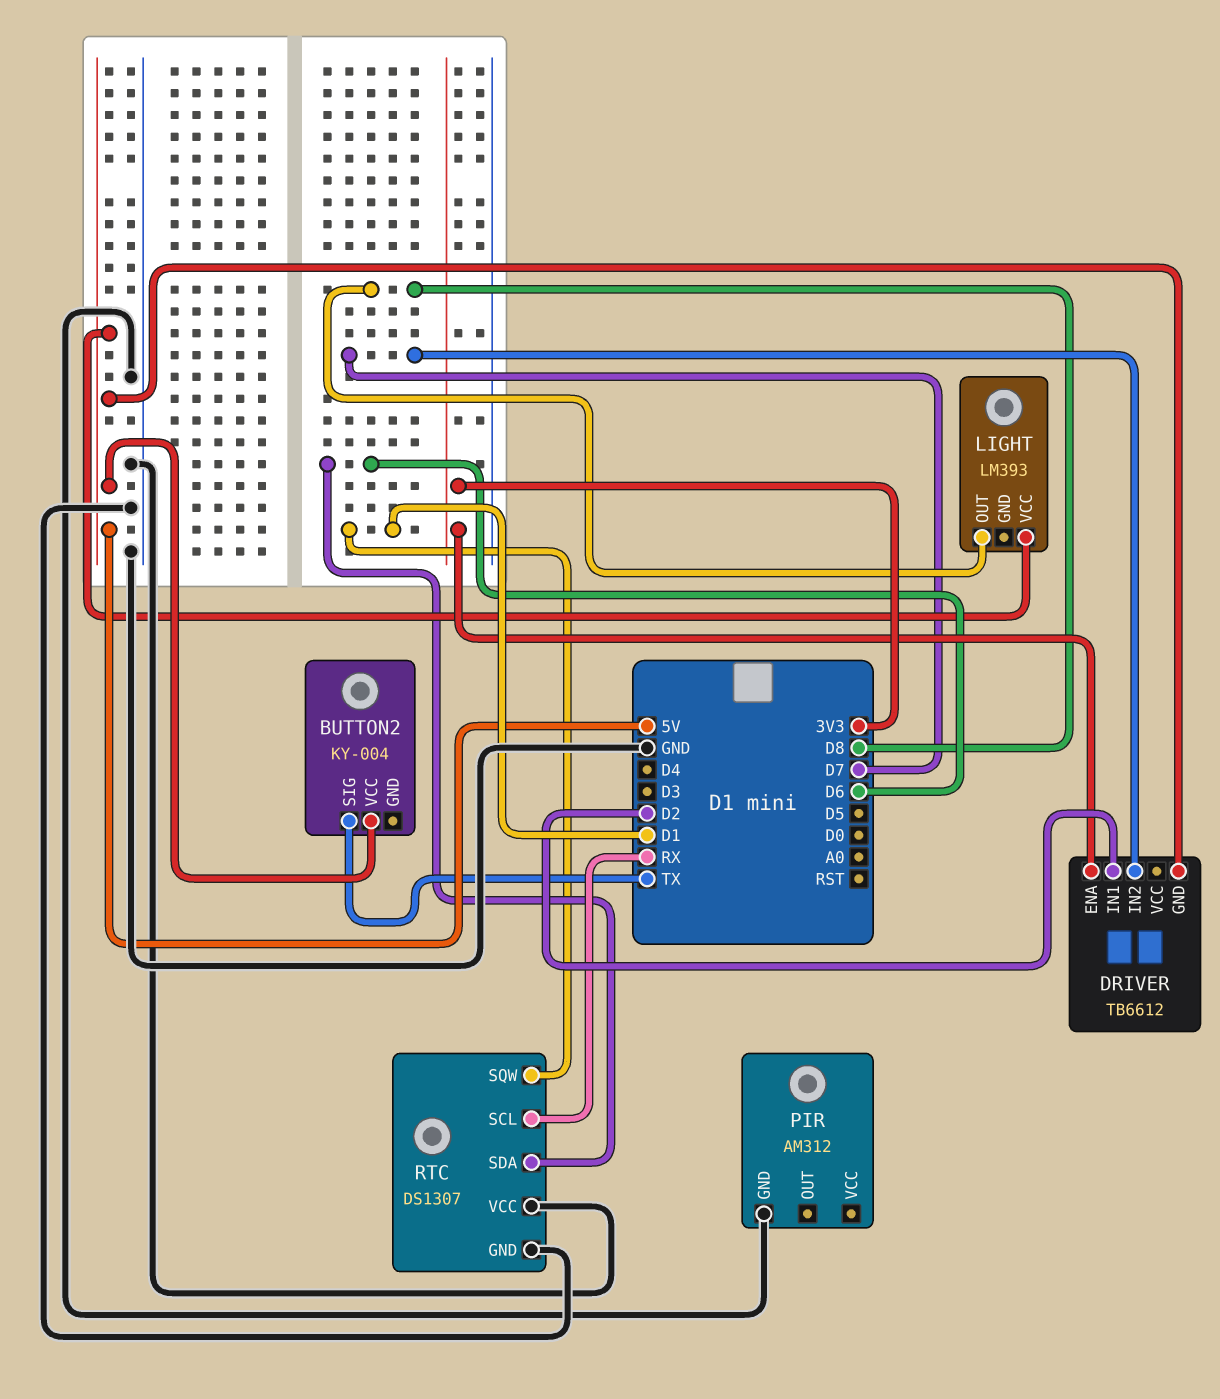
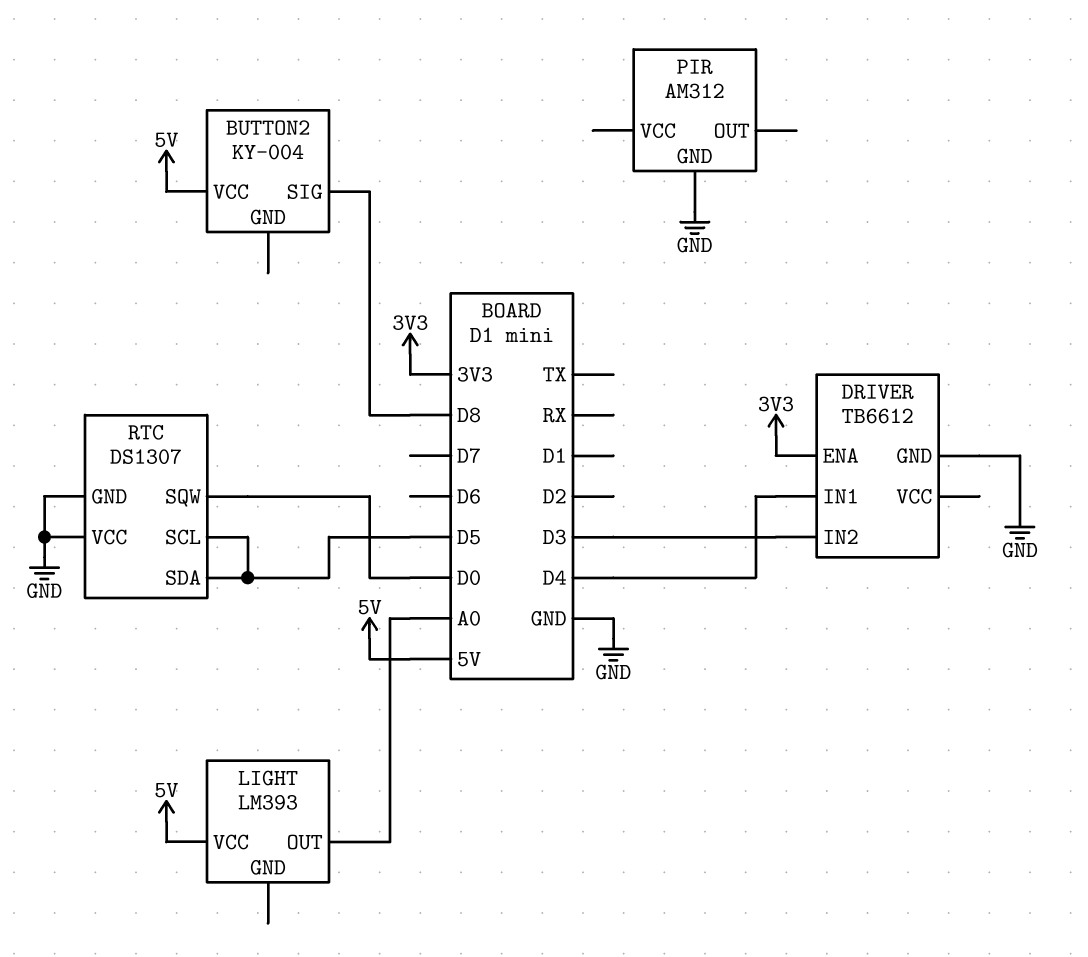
BUTTON2 pin SIG: TX -> D8
DRIVER pin GND: 5V -> GND
DRIVER pin IN1: D2 -> D4
DRIVER pin IN2: D7 -> D3
LIGHT pin OUT: D8 -> A0
RTC pin SCL: RX -> D5
RTC pin SDA: D6 -> D5
RTC pin SQW: D1 -> D0

